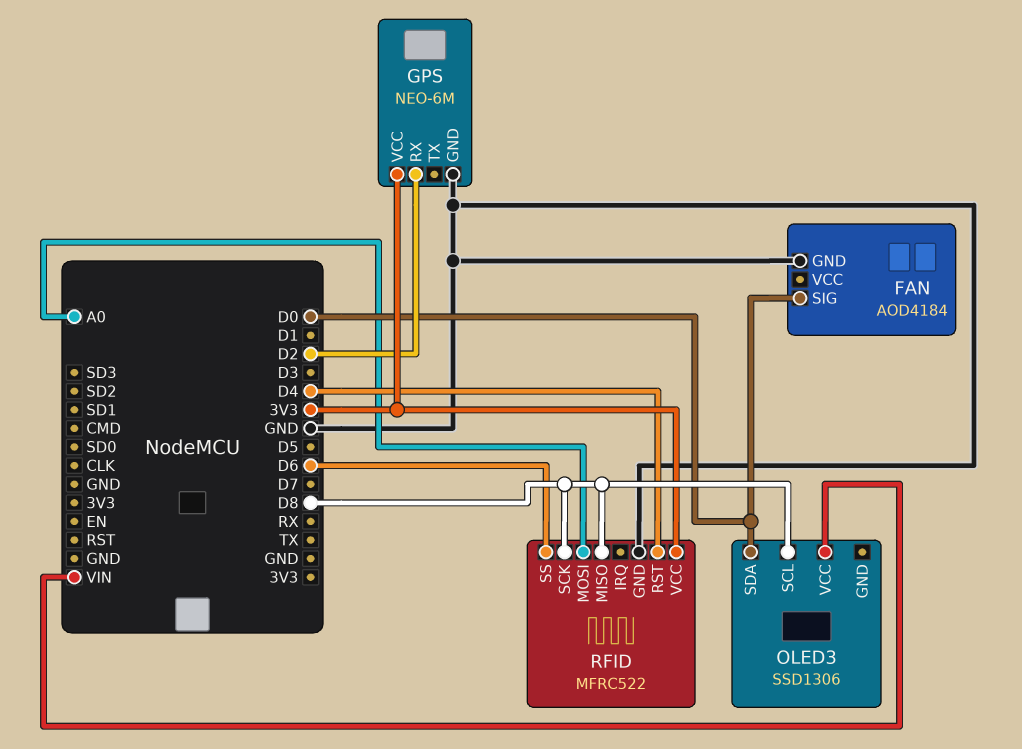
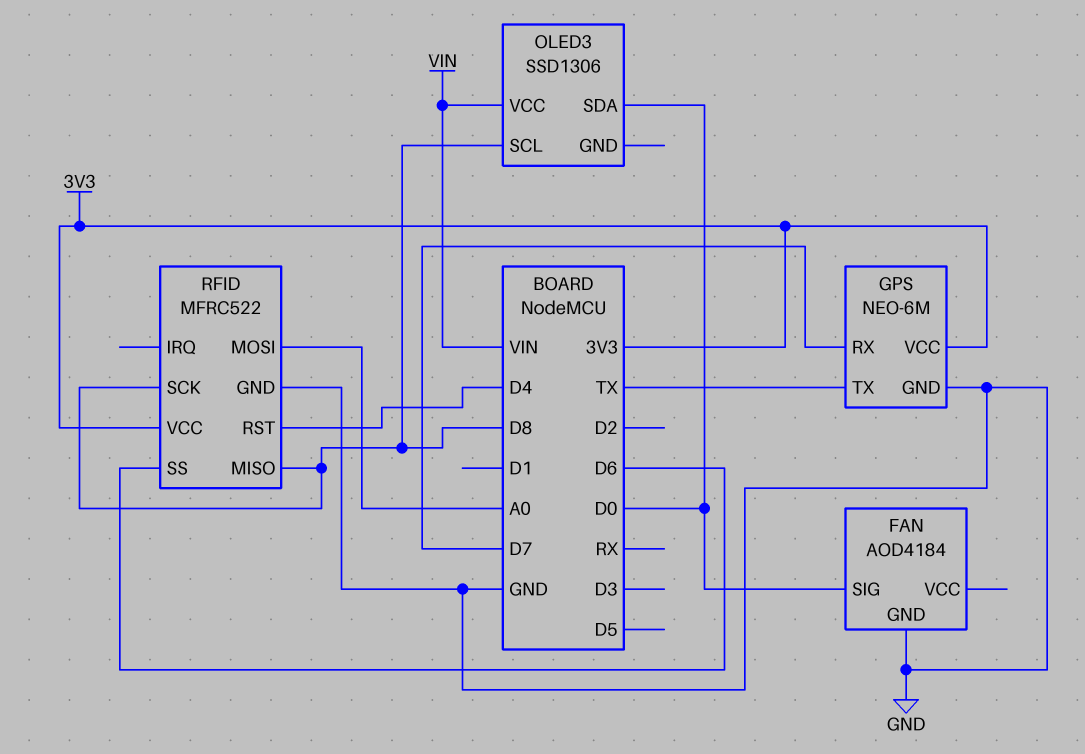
GPS pin RX: D2 -> D7
GPS pin TX: none -> TX

